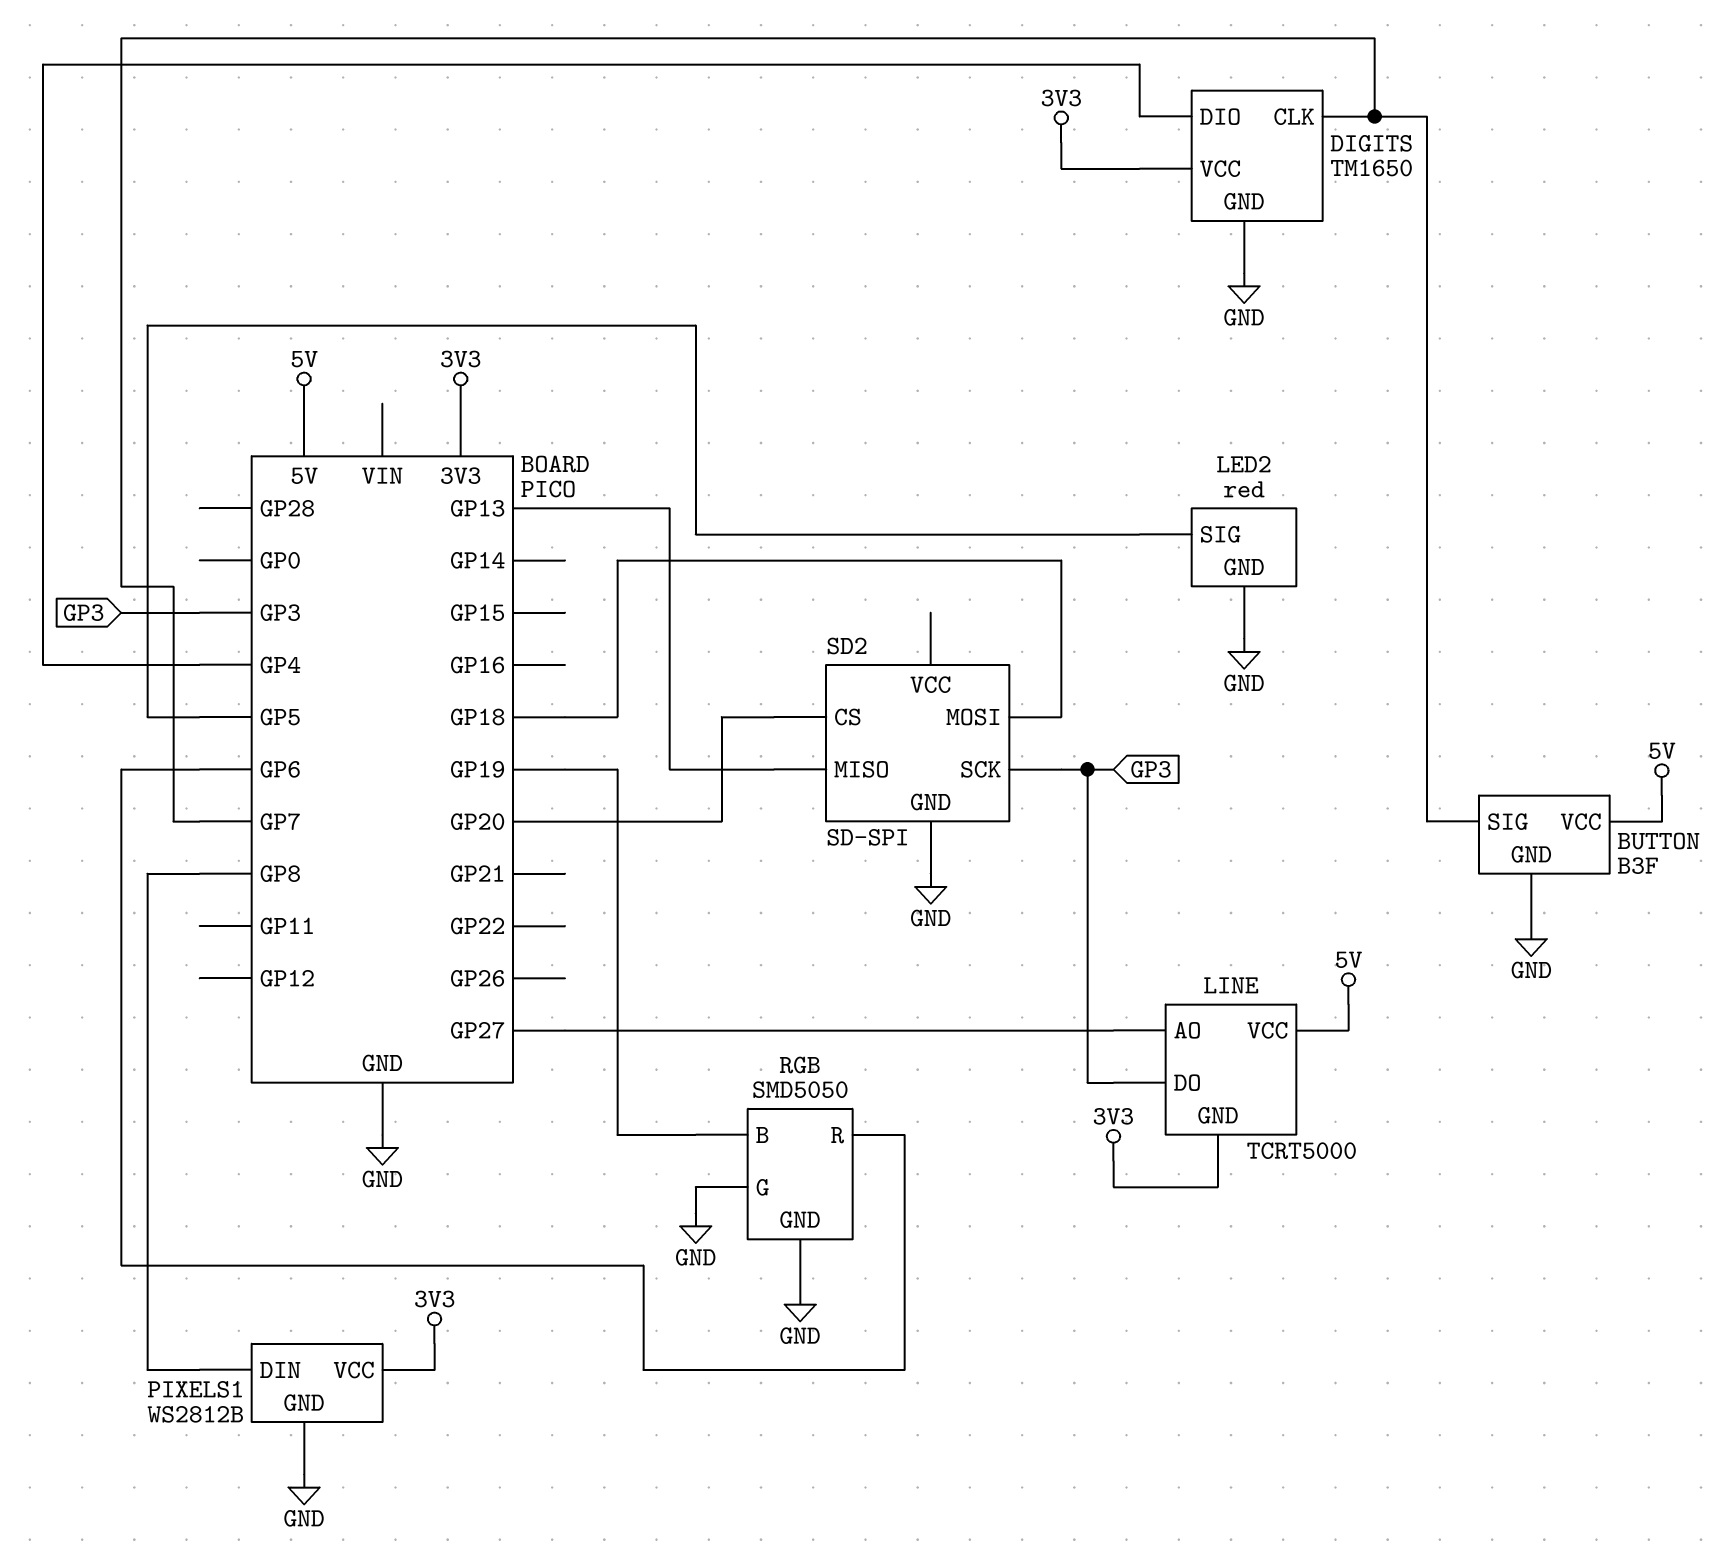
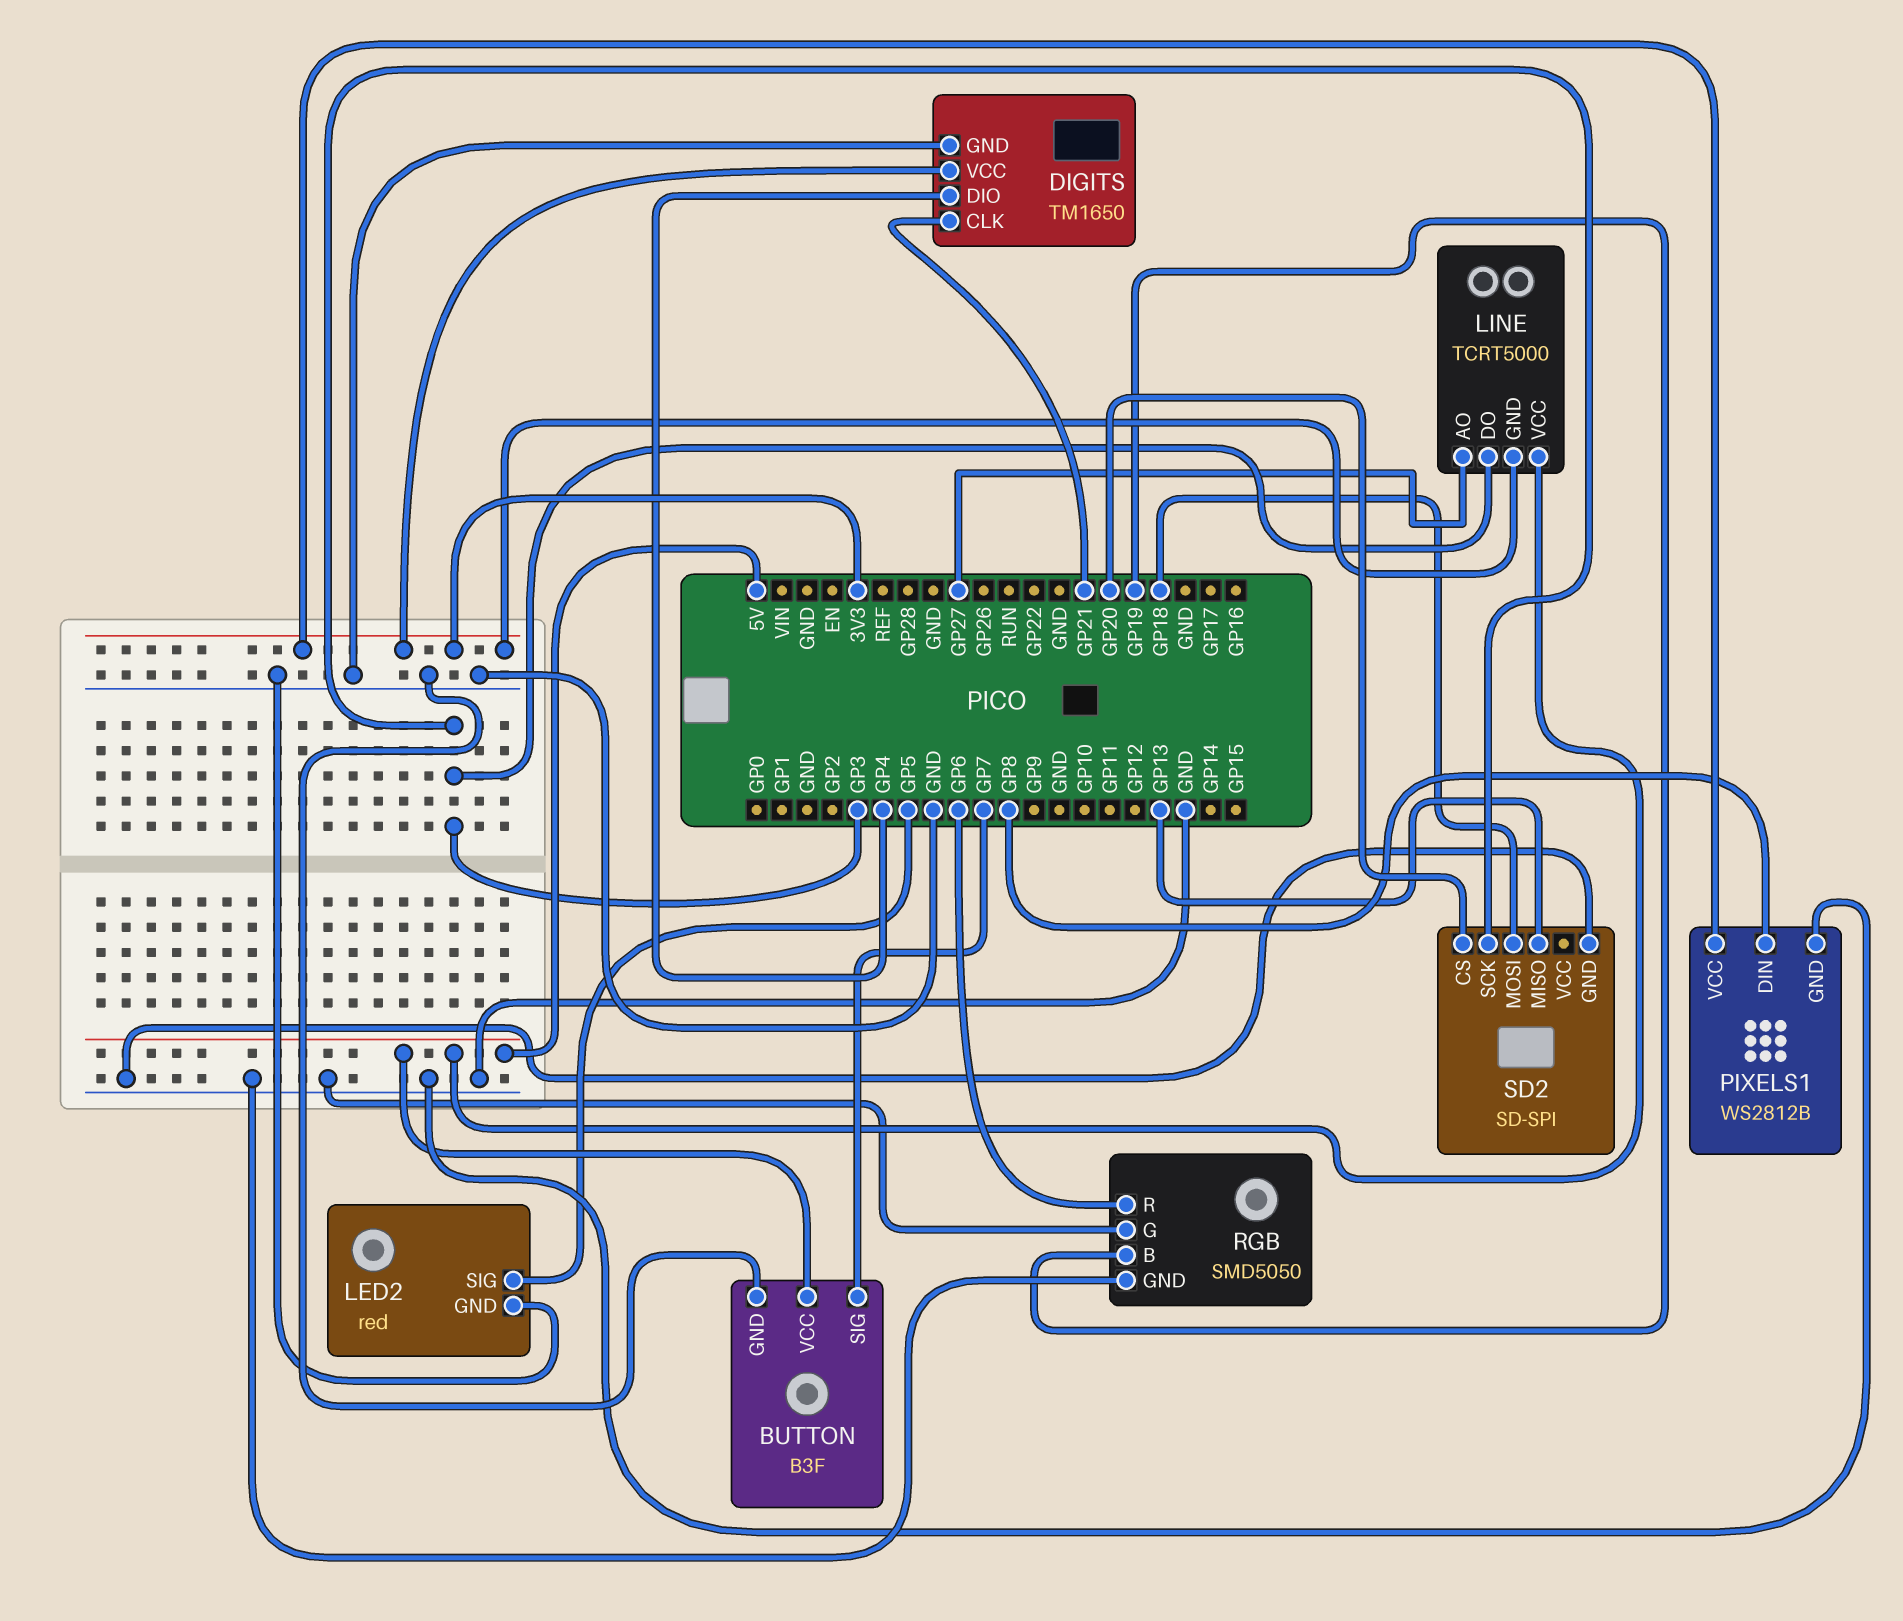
DIGITS pin CLK: GP7 -> GP21

